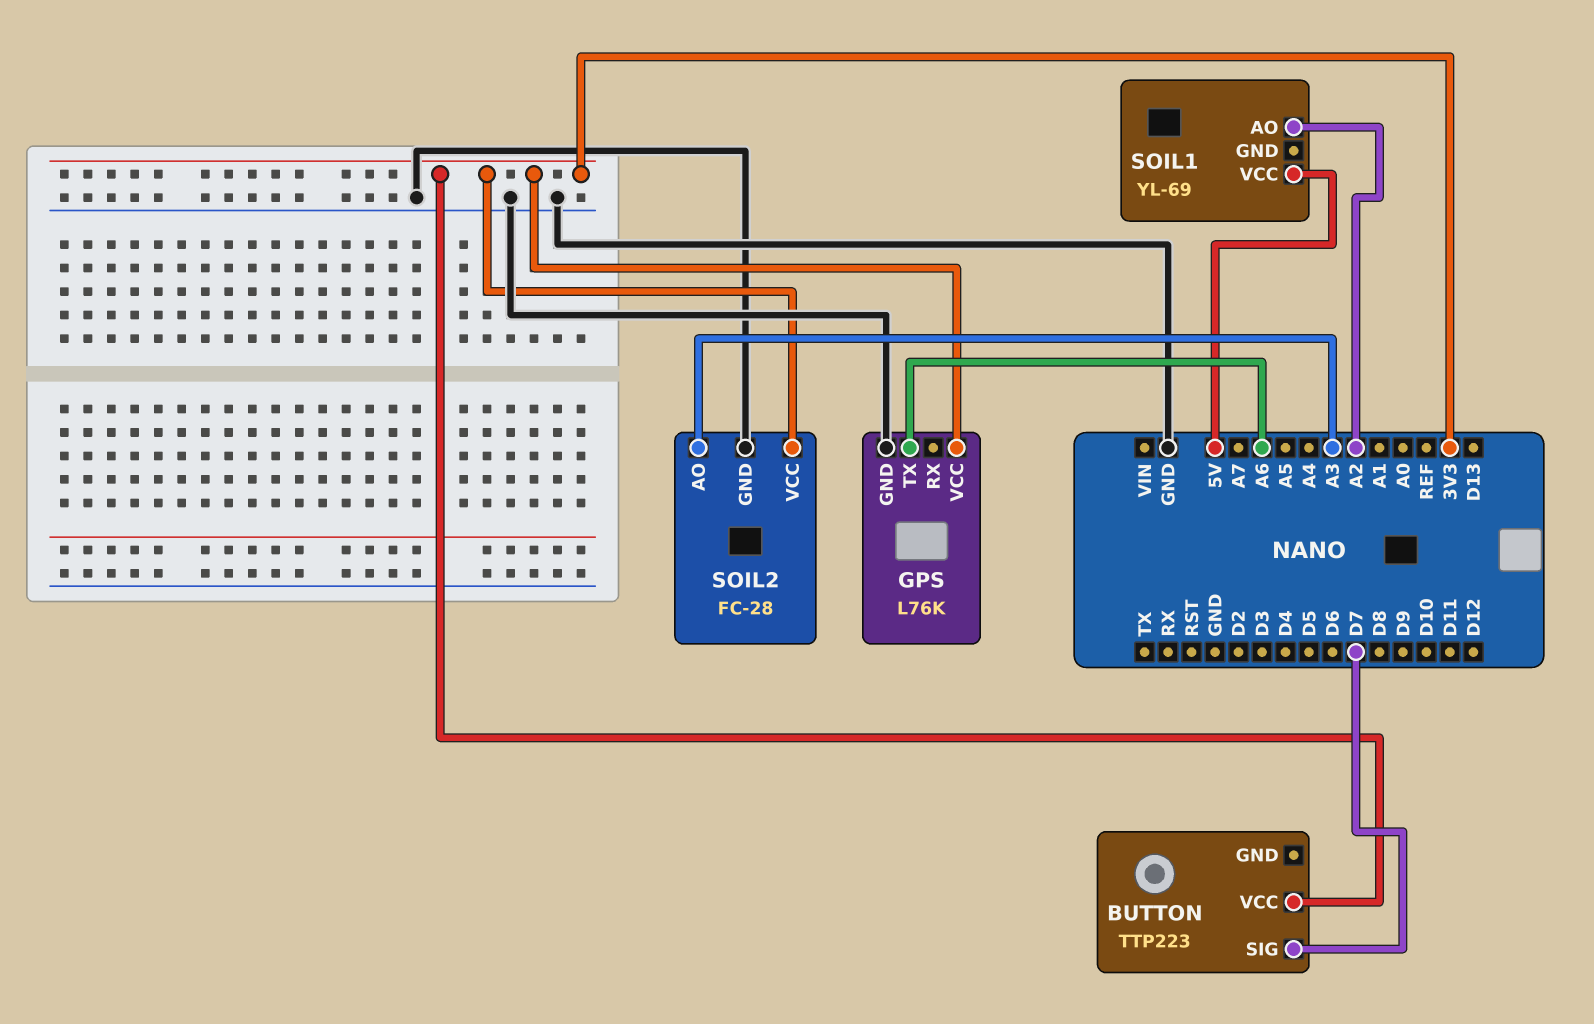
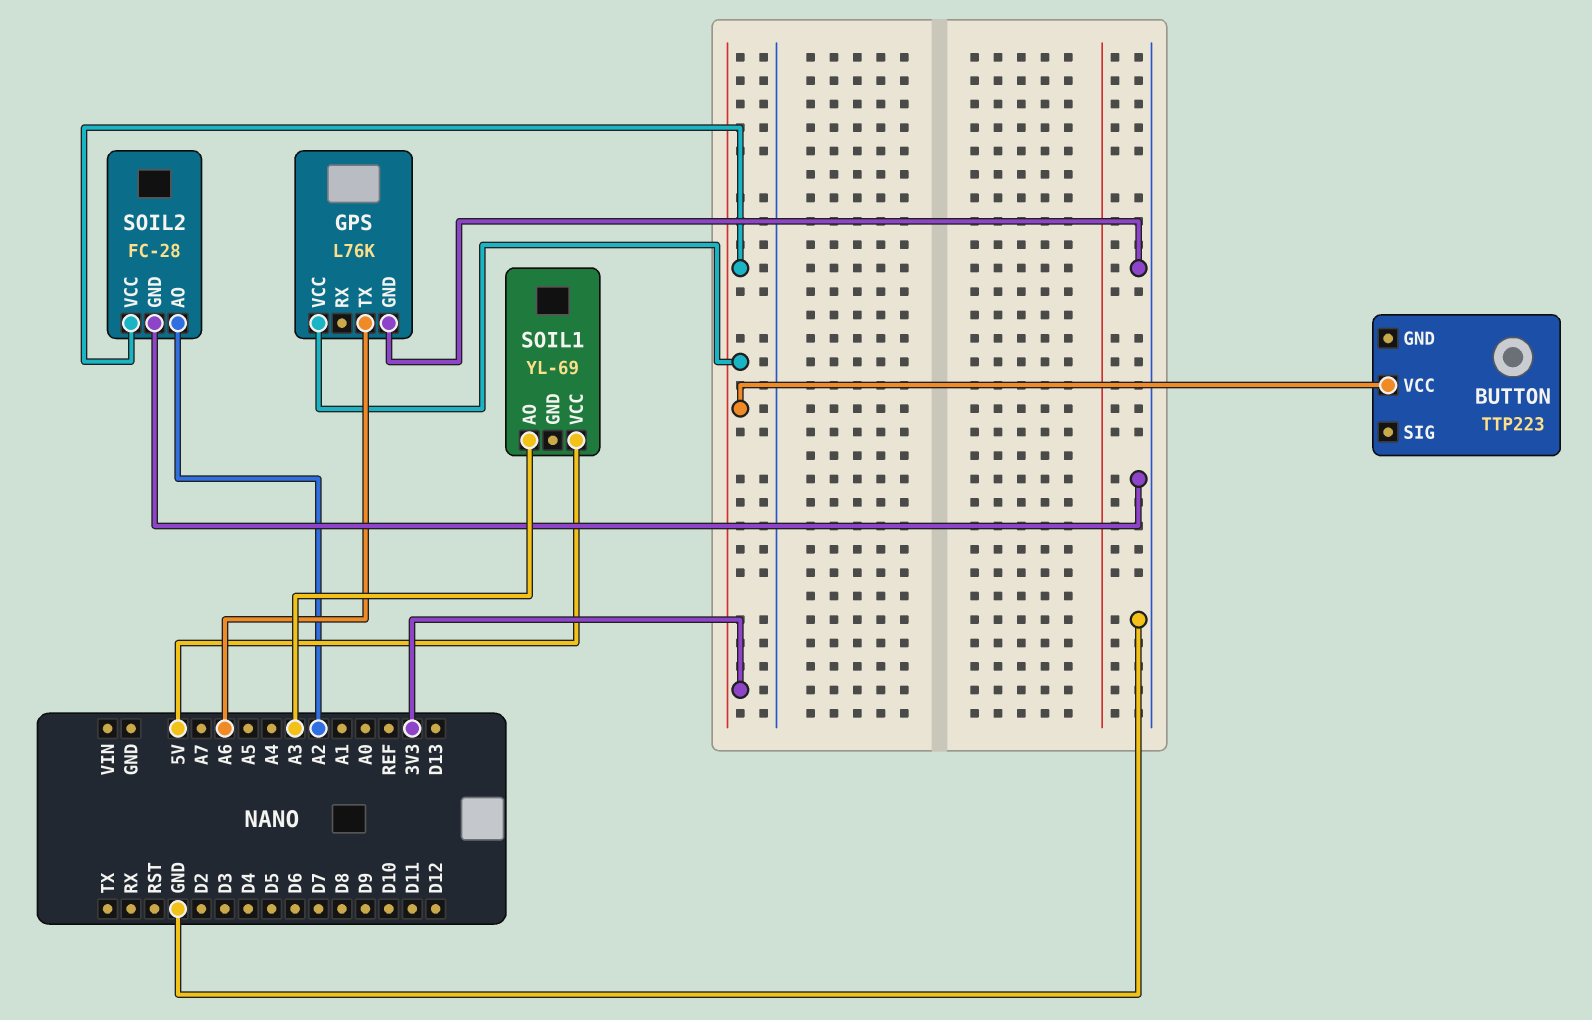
BUTTON pin SIG: D7 -> none
SOIL1 pin AO: A2 -> A3
SOIL2 pin AO: A3 -> A2

